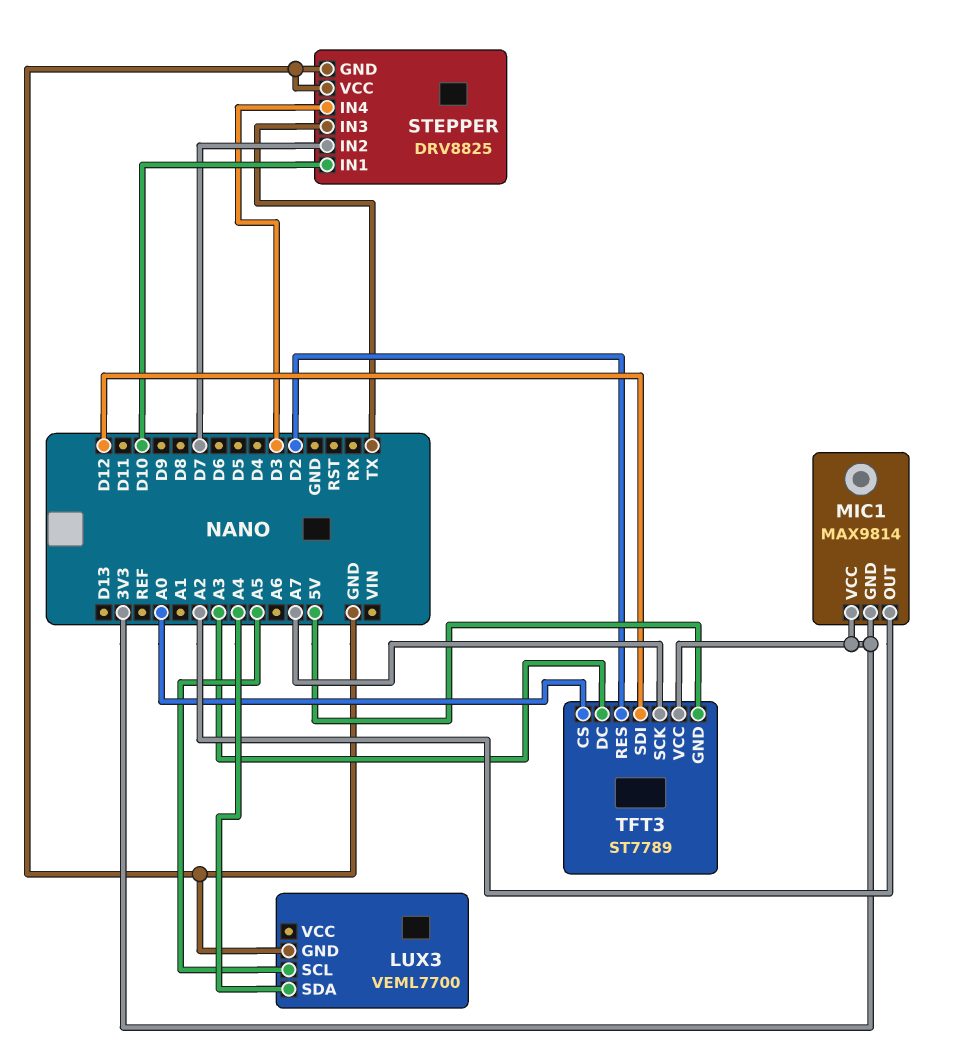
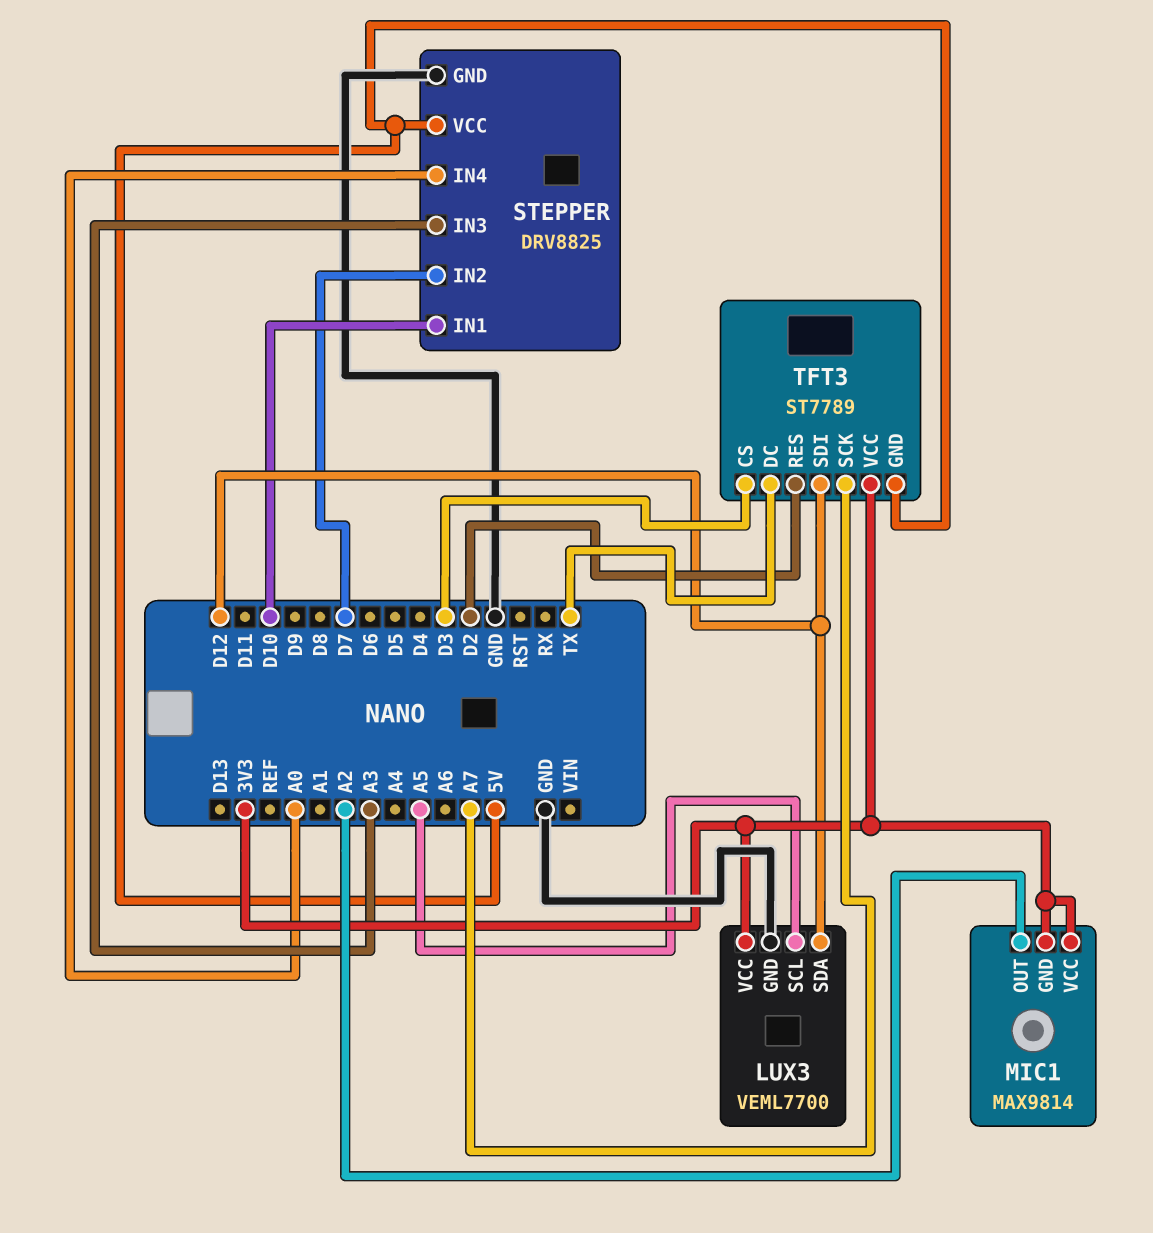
LUX3 pin SDA: A4 -> D12
LUX3 pin VCC: none -> 3V3
STEPPER pin IN3: TX -> A3
STEPPER pin IN4: D3 -> A0
STEPPER pin VCC: GND -> 5V
TFT3 pin CS: A0 -> D3
TFT3 pin DC: A3 -> TX

